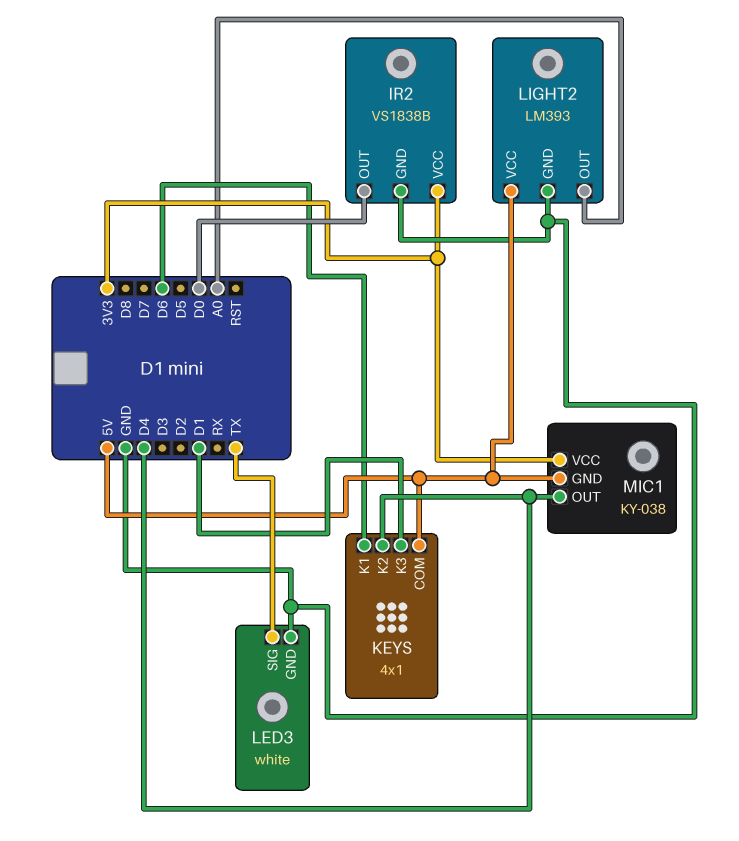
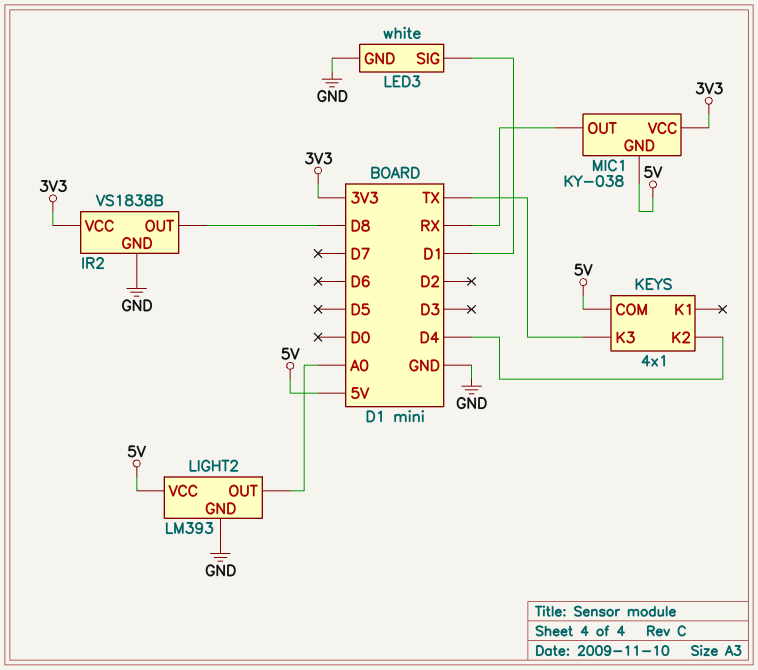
IR2 pin OUT: D0 -> D8
KEYS pin K1: D6 -> none
KEYS pin K3: D1 -> TX
LED3 pin SIG: TX -> D1
MIC1 pin OUT: D4 -> RX

